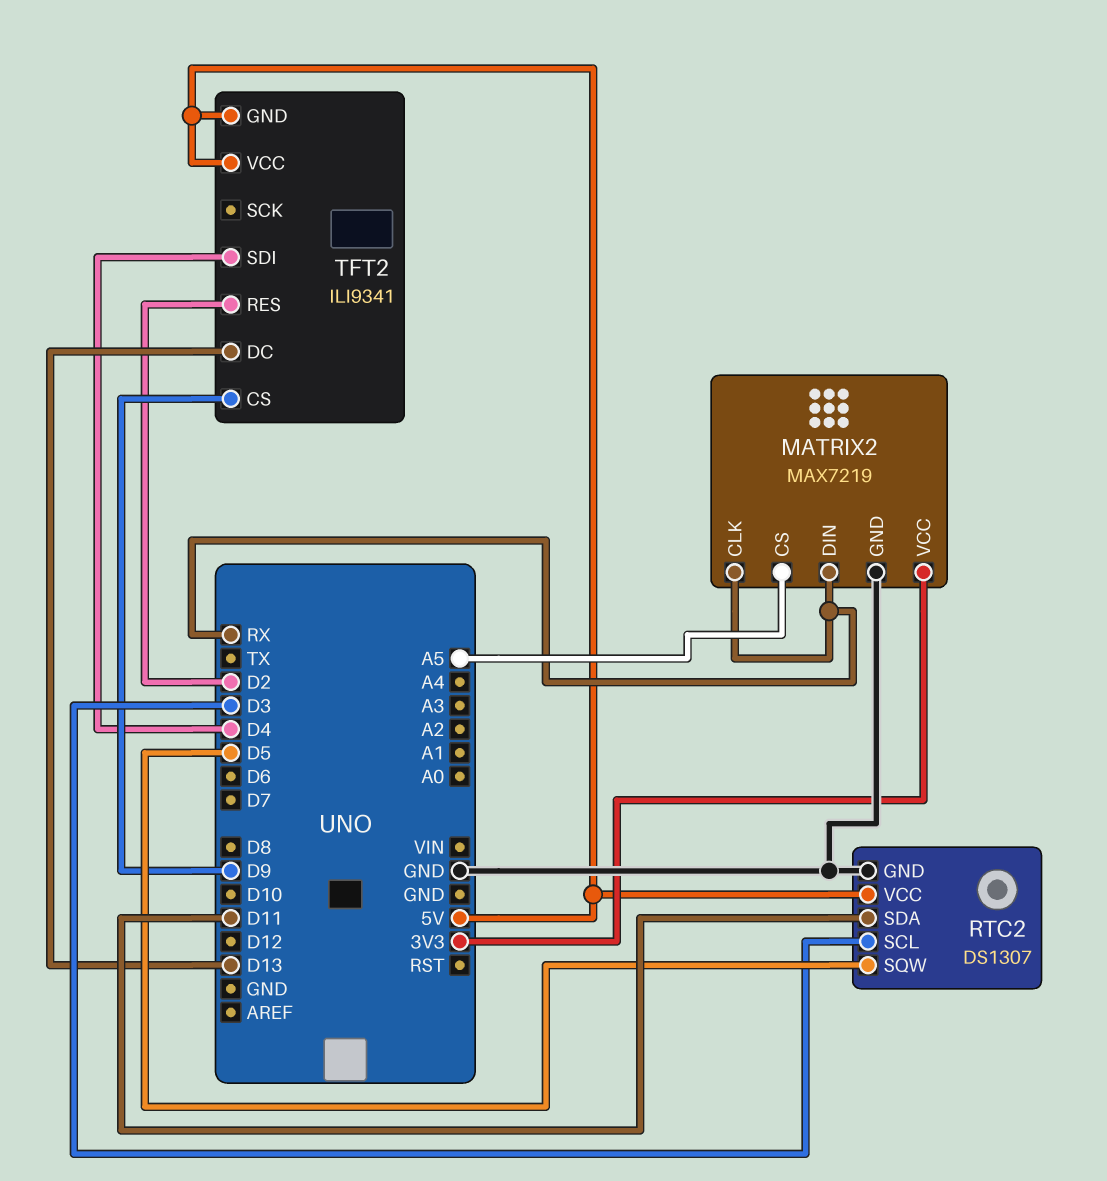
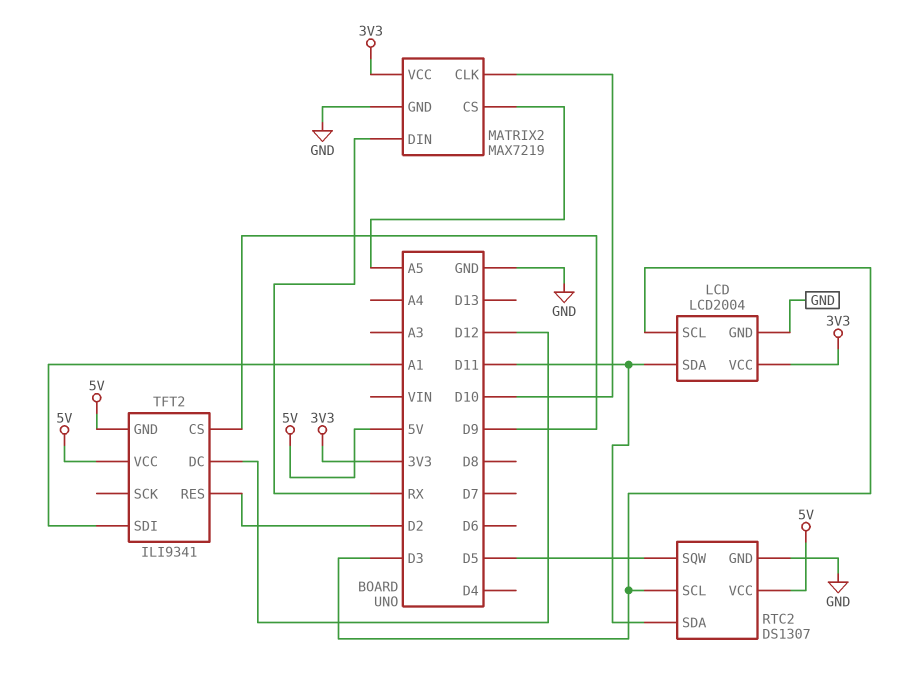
LCD: none -> LCD2004
LCD pin GND: none -> GND
LCD pin SCL: none -> D3
LCD pin SDA: none -> D11
LCD pin VCC: none -> 3V3
MATRIX2 pin CLK: RX -> D10
TFT2 pin DC: D13 -> D12
TFT2 pin SDI: D4 -> A1

